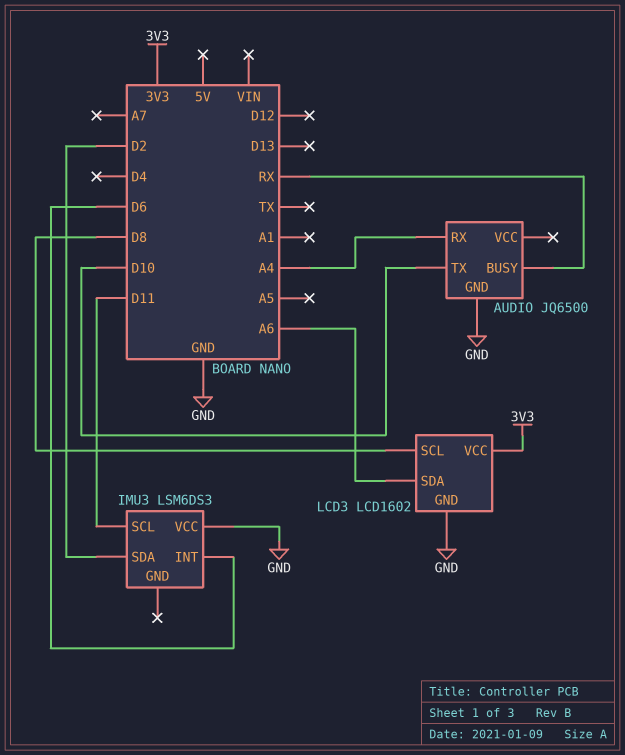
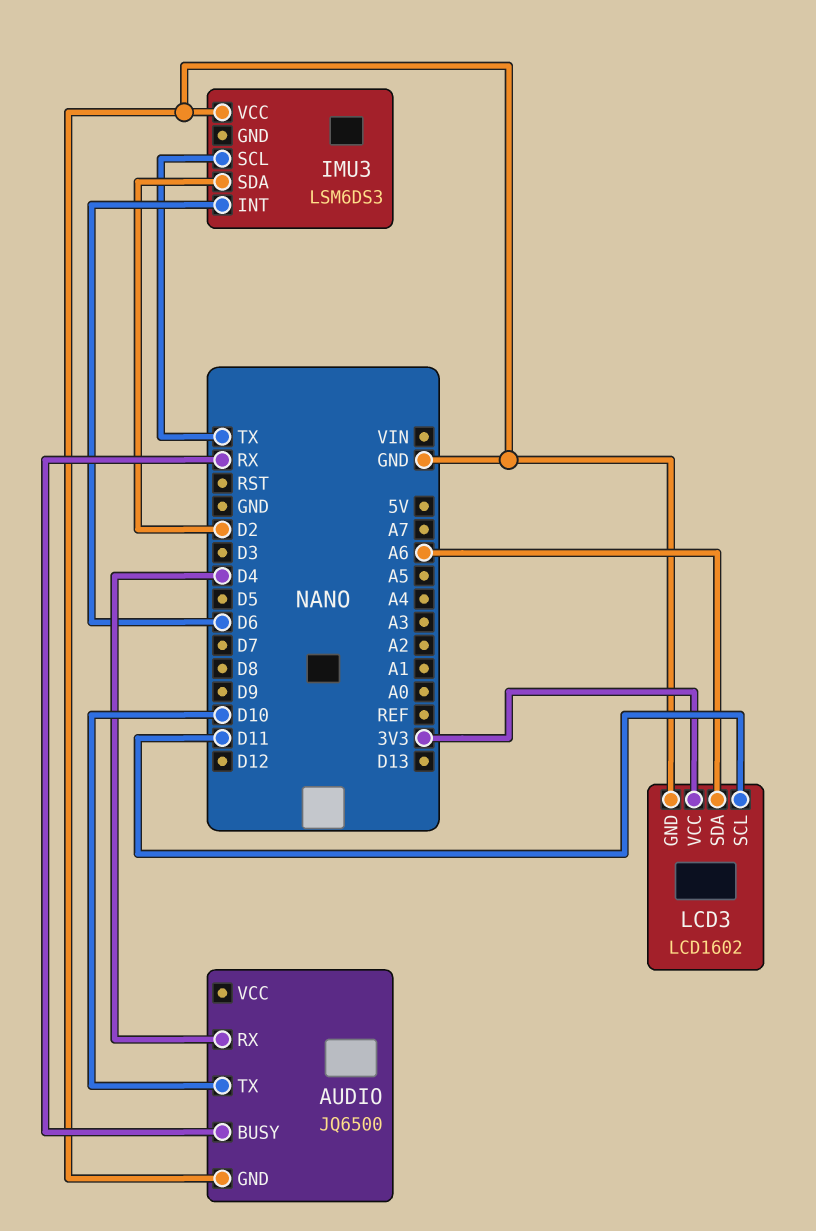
AUDIO pin RX: A4 -> D4
IMU3 pin SCL: D11 -> TX
LCD3 pin SCL: D8 -> D11

